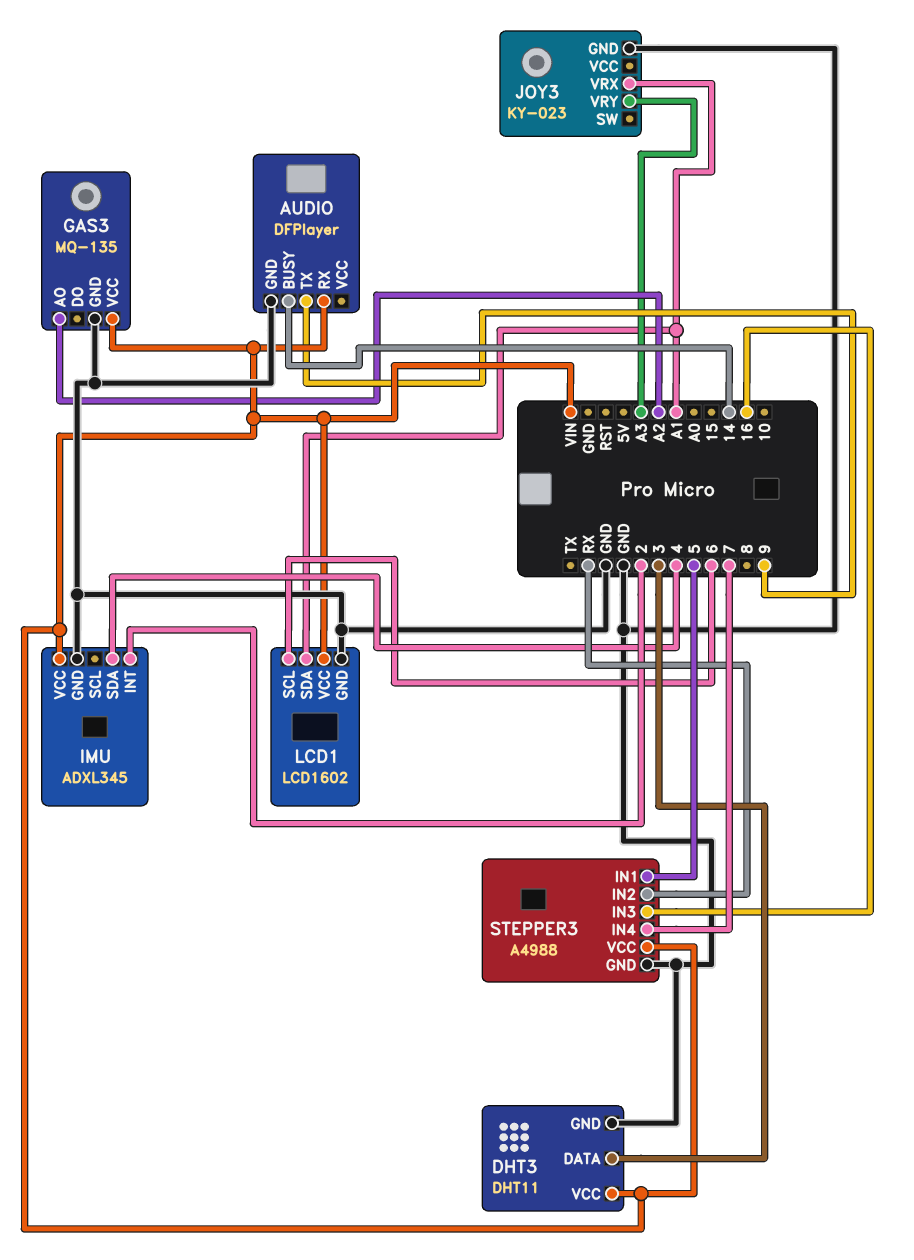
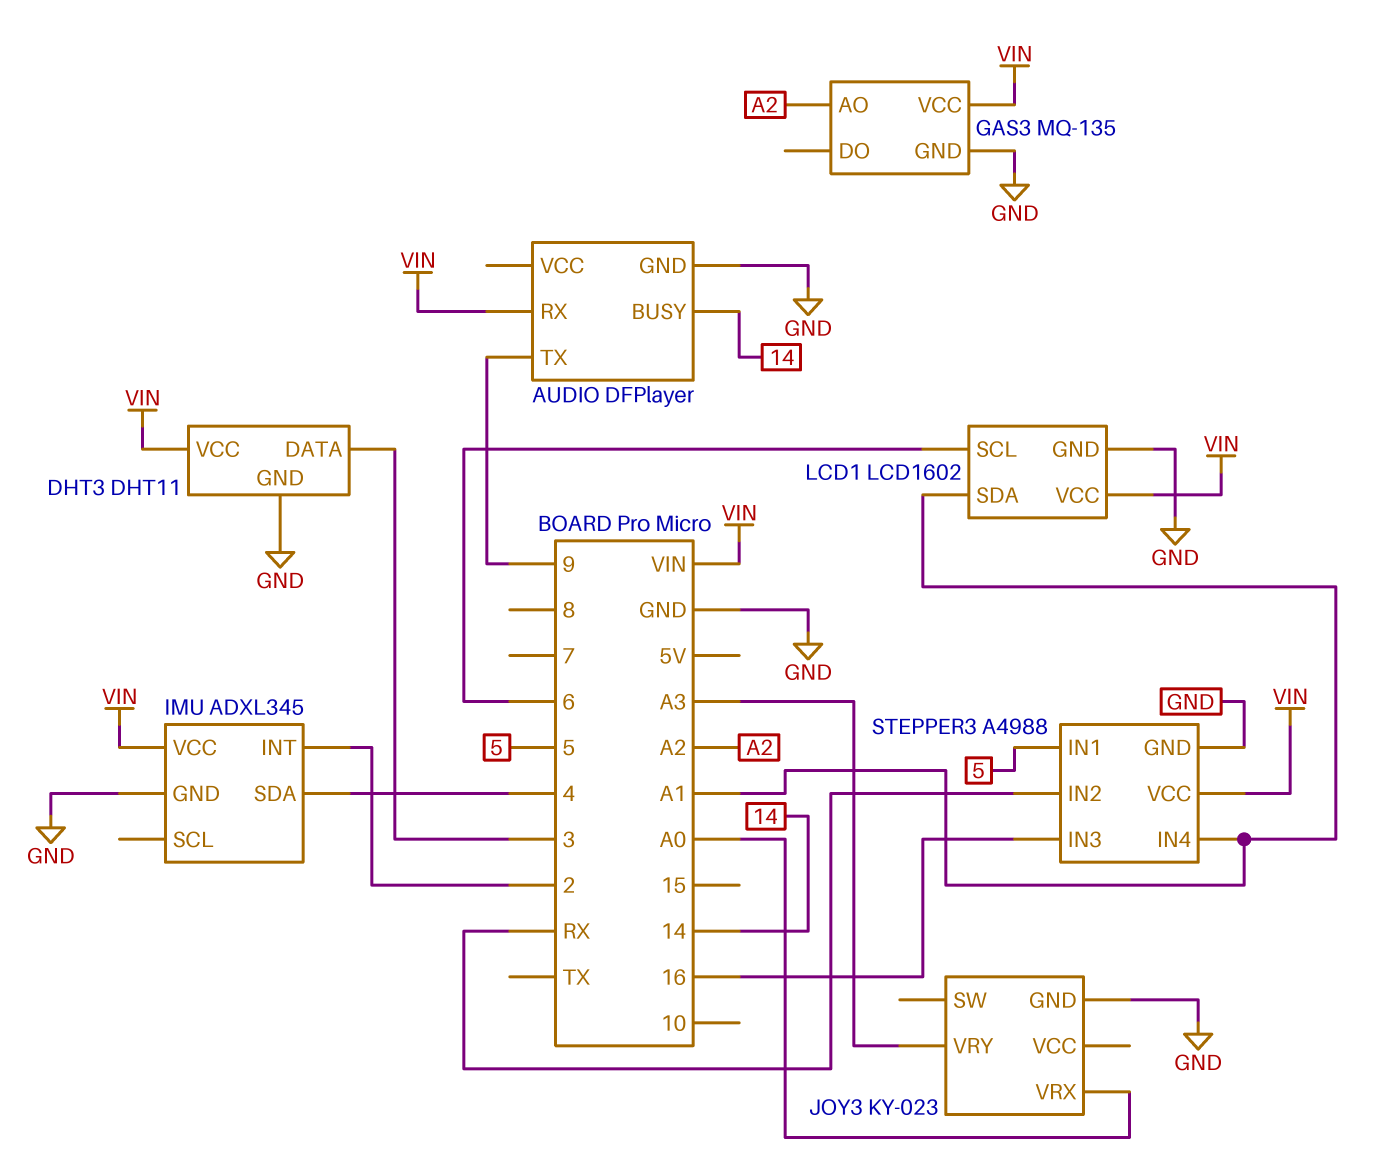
JOY3 pin VRX: A1 -> A0
STEPPER3 pin IN4: 7 -> A1

